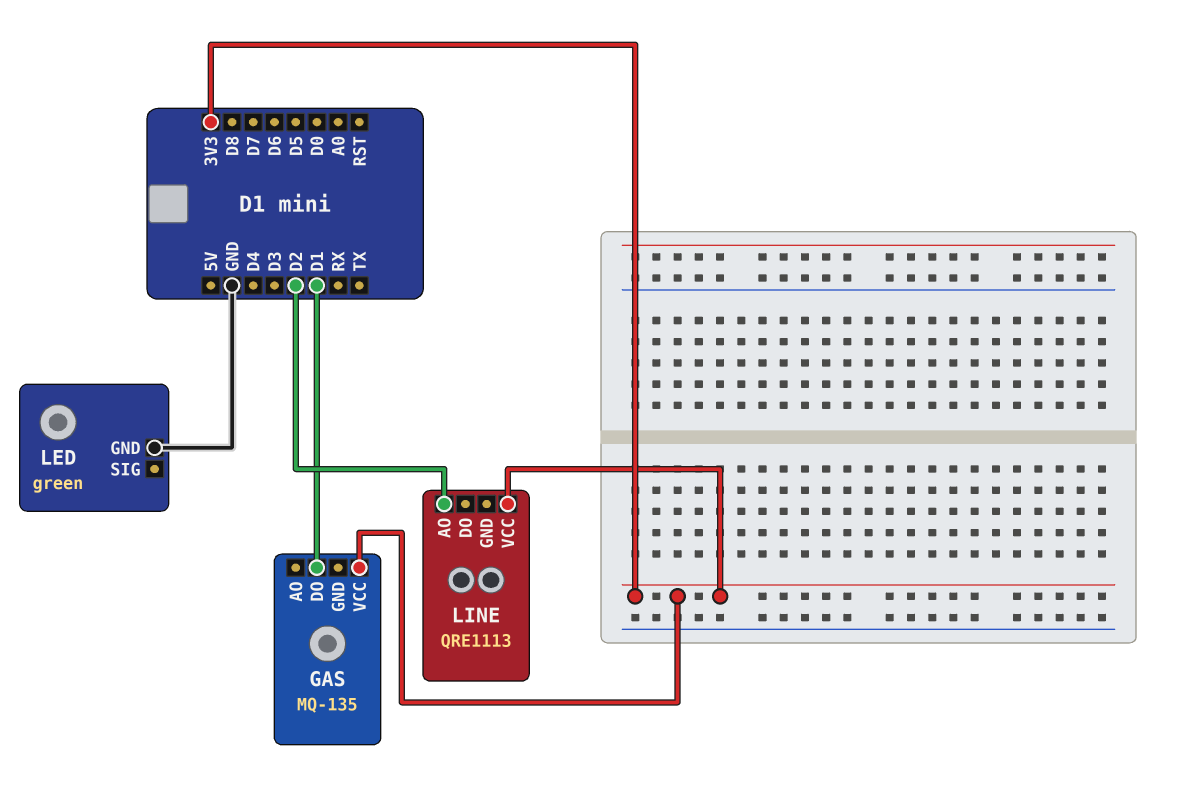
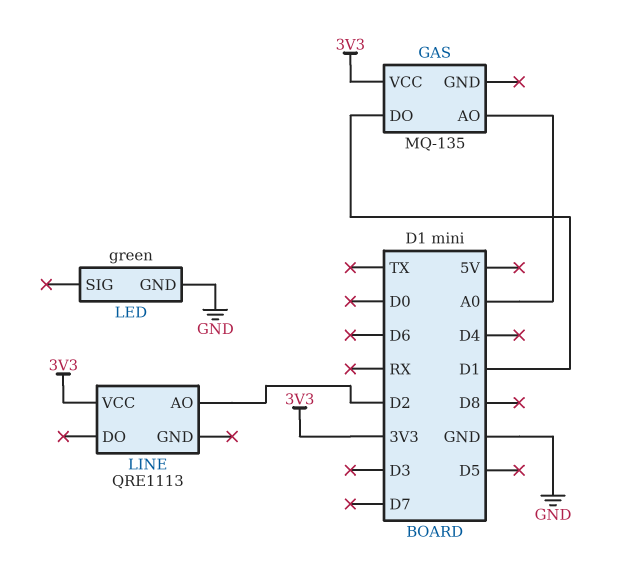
GAS pin AO: none -> A0

